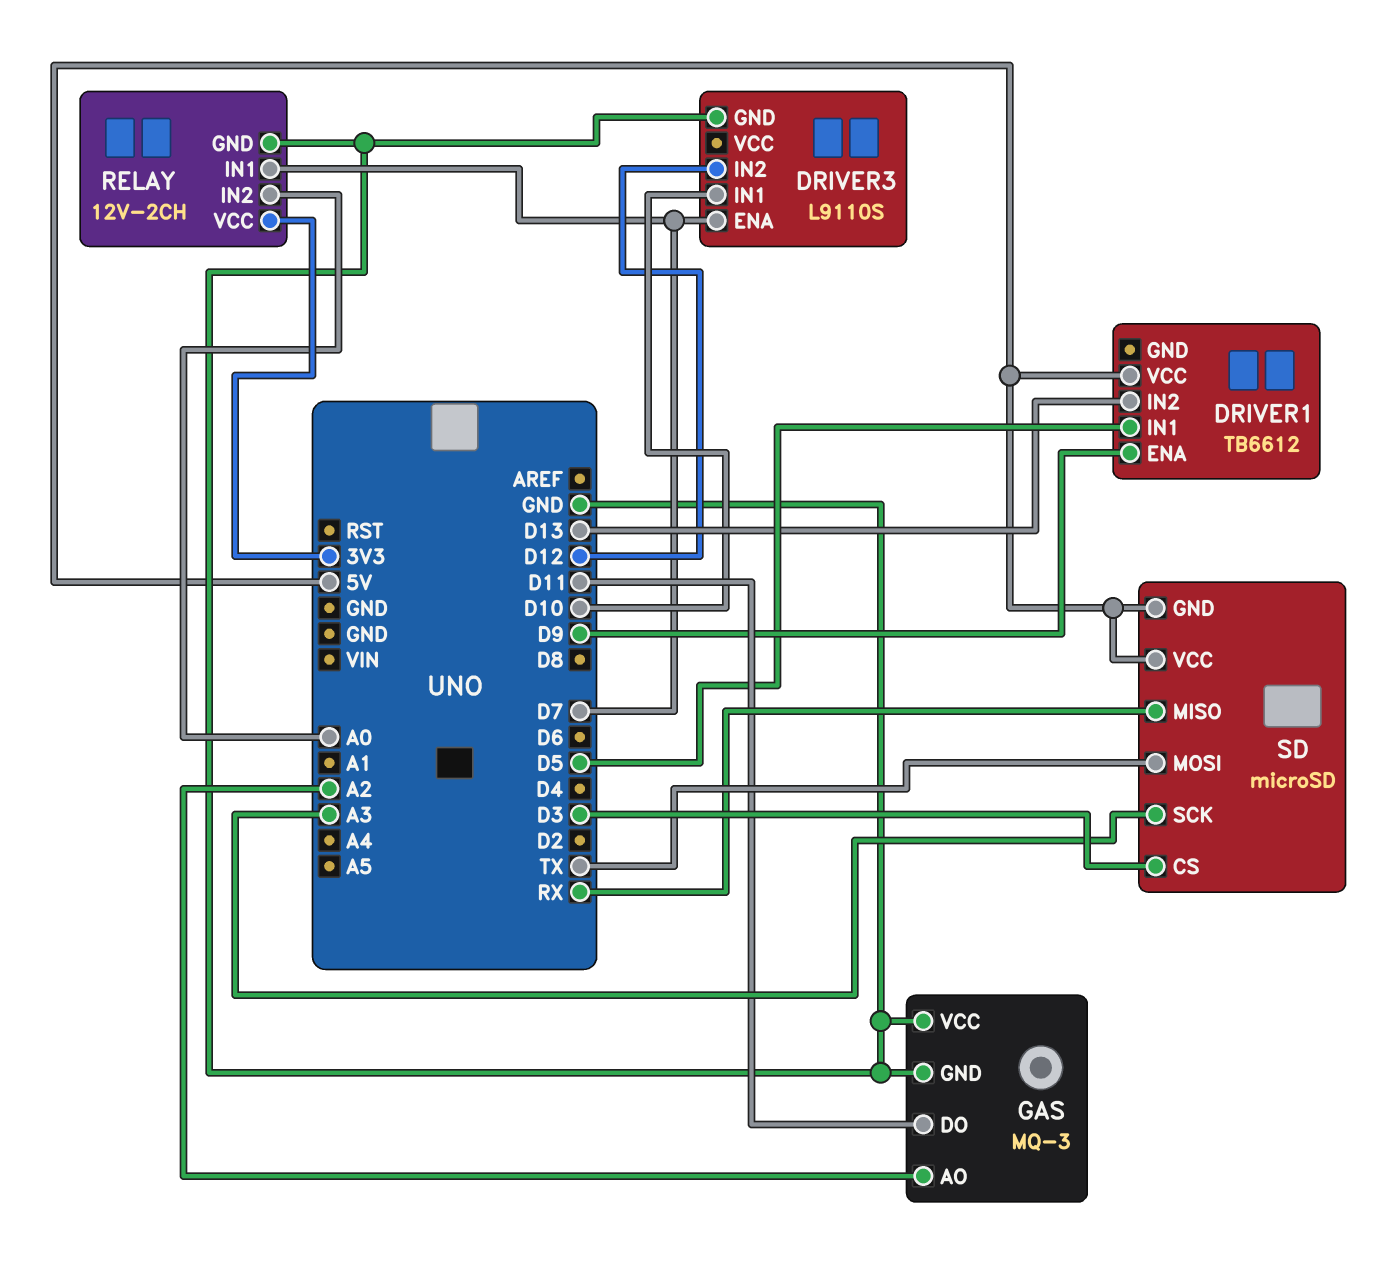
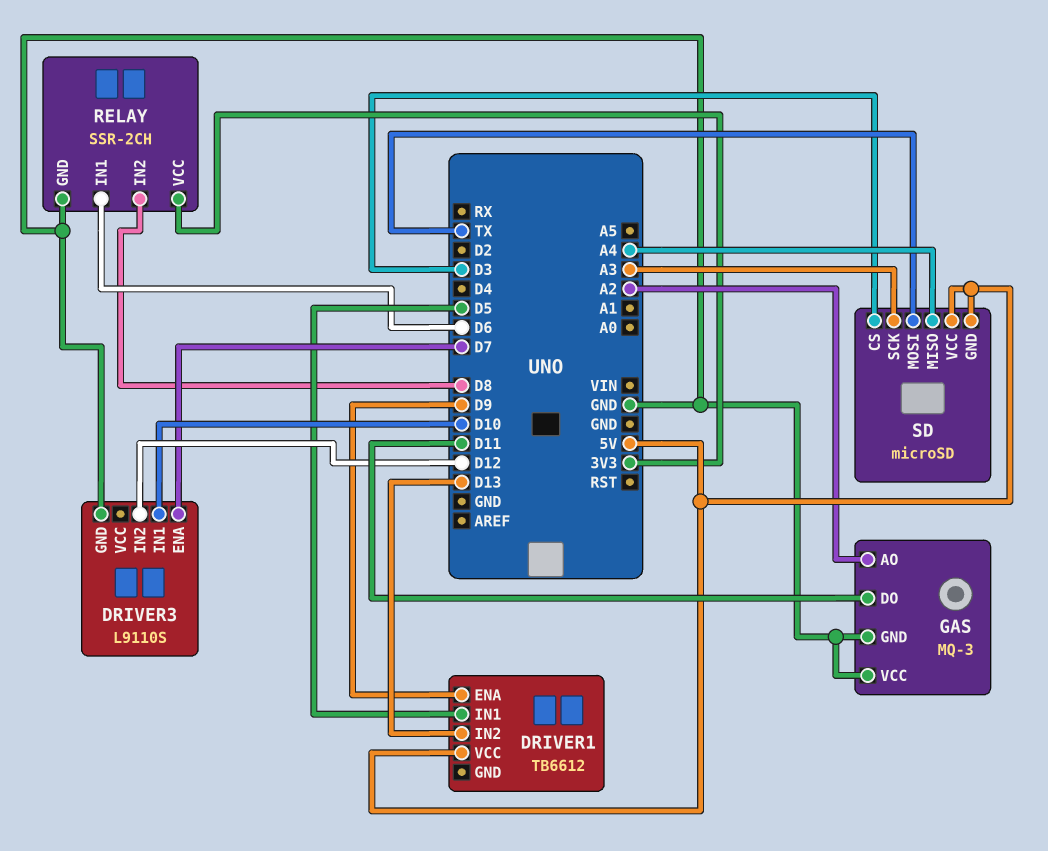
RELAY: 12V-2CH -> SSR-2CH
RELAY pin IN1: D7 -> D6
RELAY pin IN2: A0 -> D8
SD pin MISO: RX -> A4

